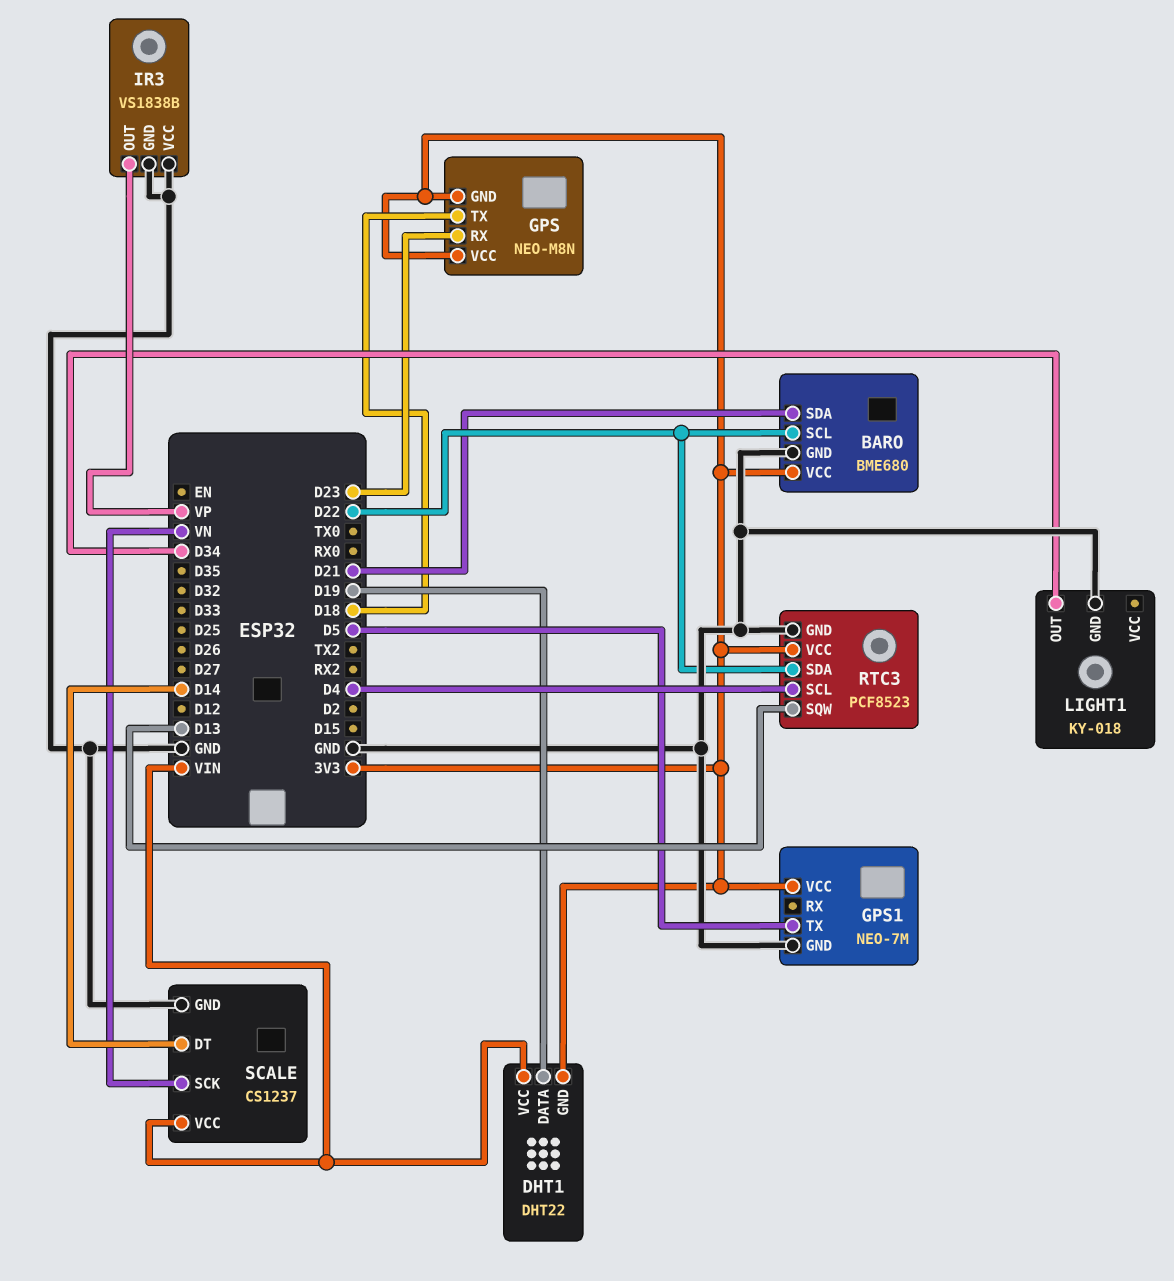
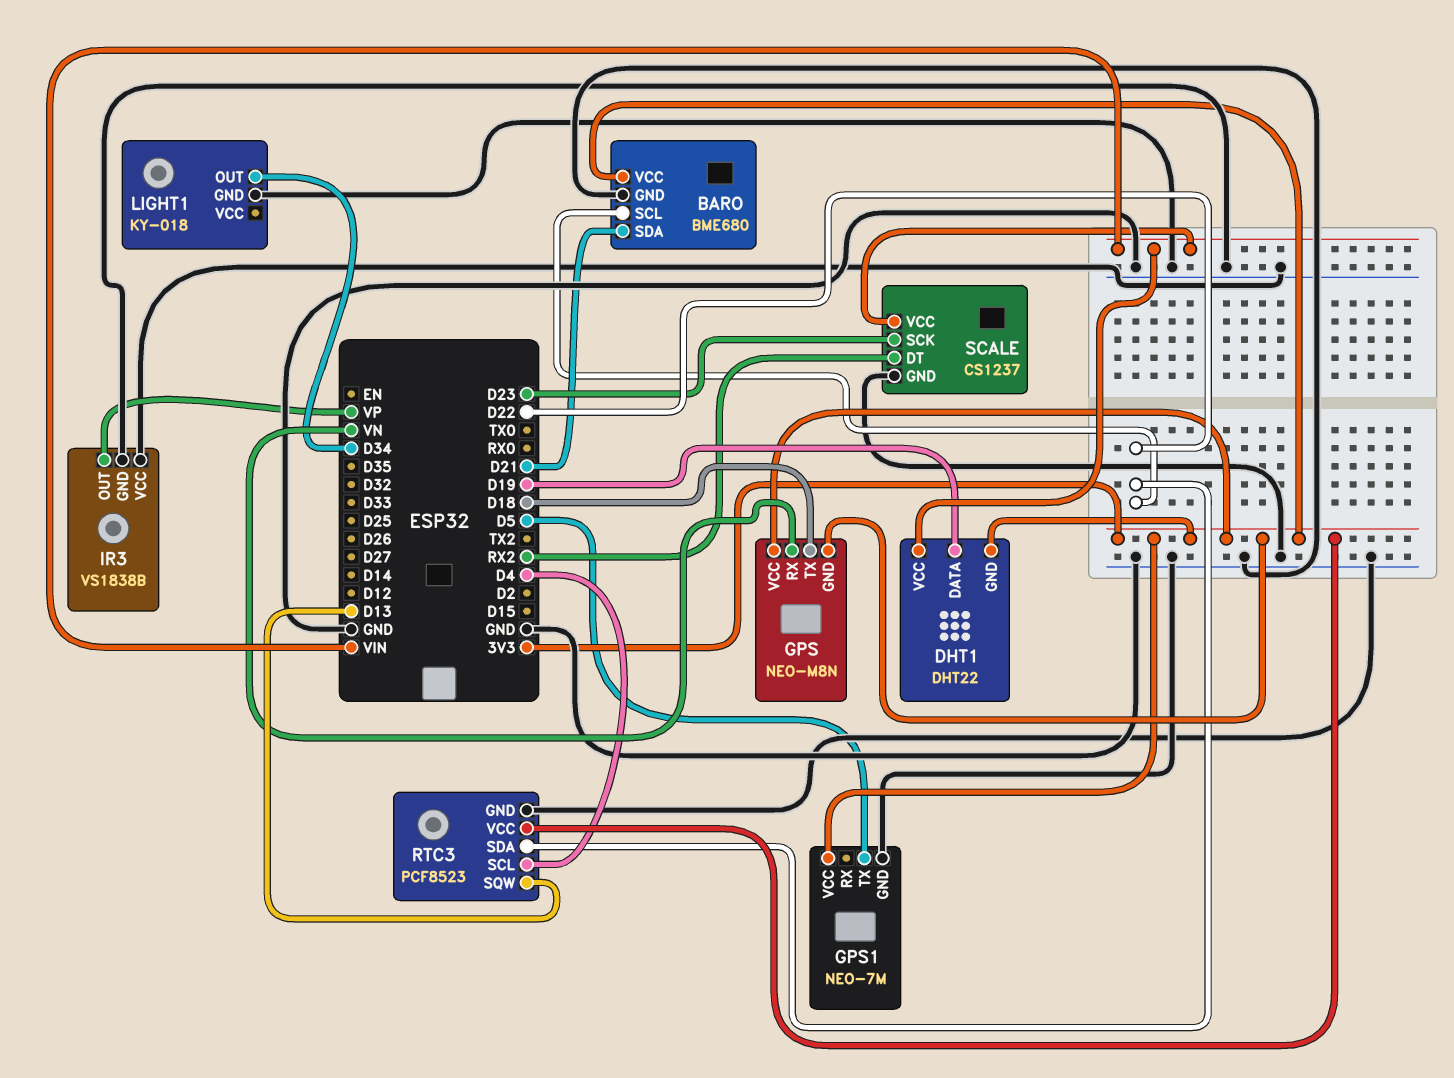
GPS pin RX: D23 -> VN
SCALE pin DT: D14 -> RX2
SCALE pin SCK: VN -> D23

